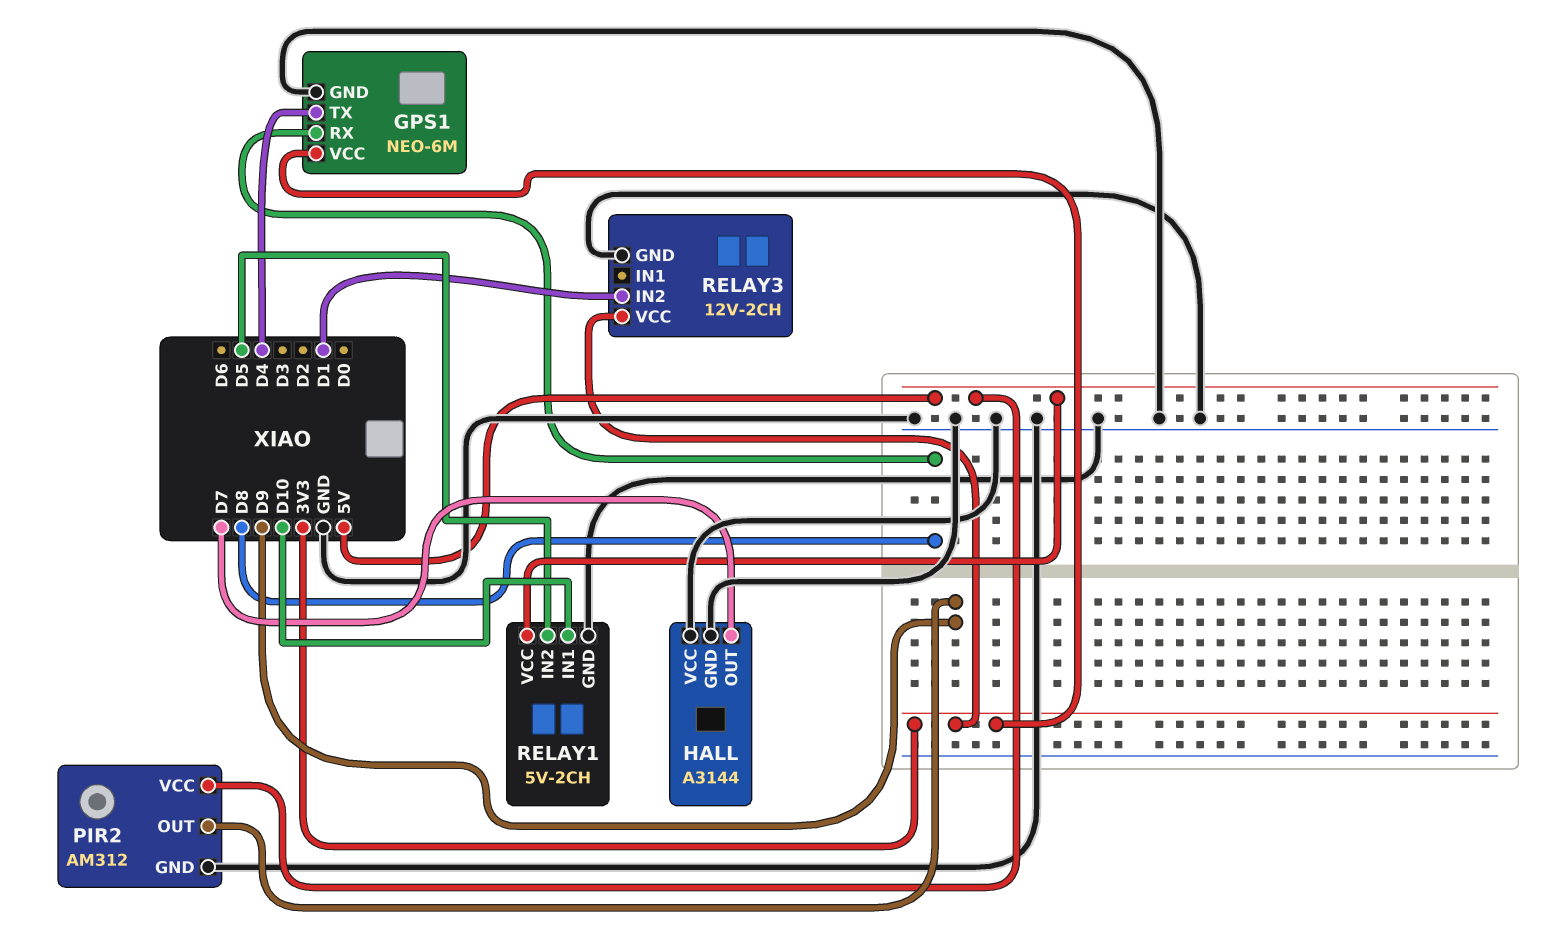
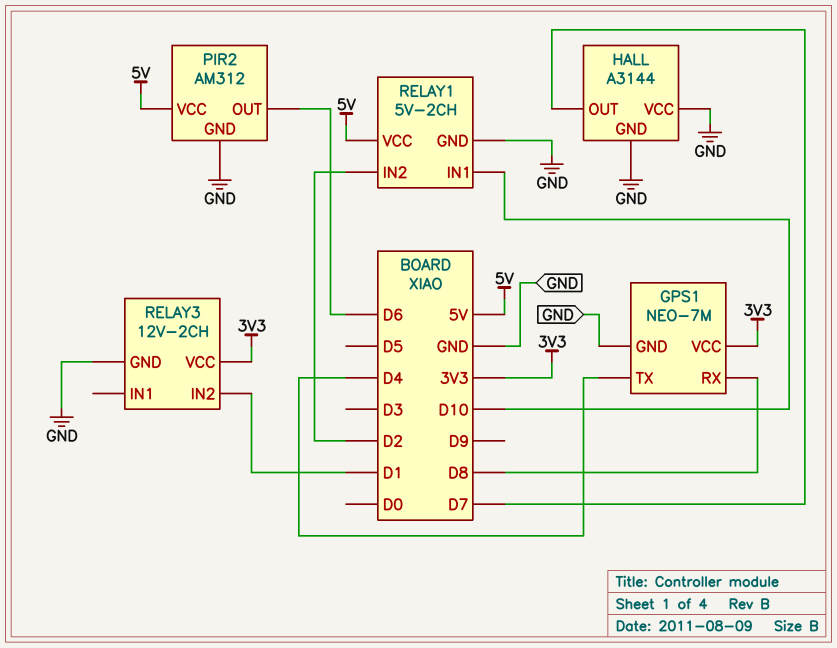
GPS1: NEO-6M -> NEO-7M
PIR2 pin OUT: D9 -> D6
RELAY1 pin IN2: D5 -> D2

